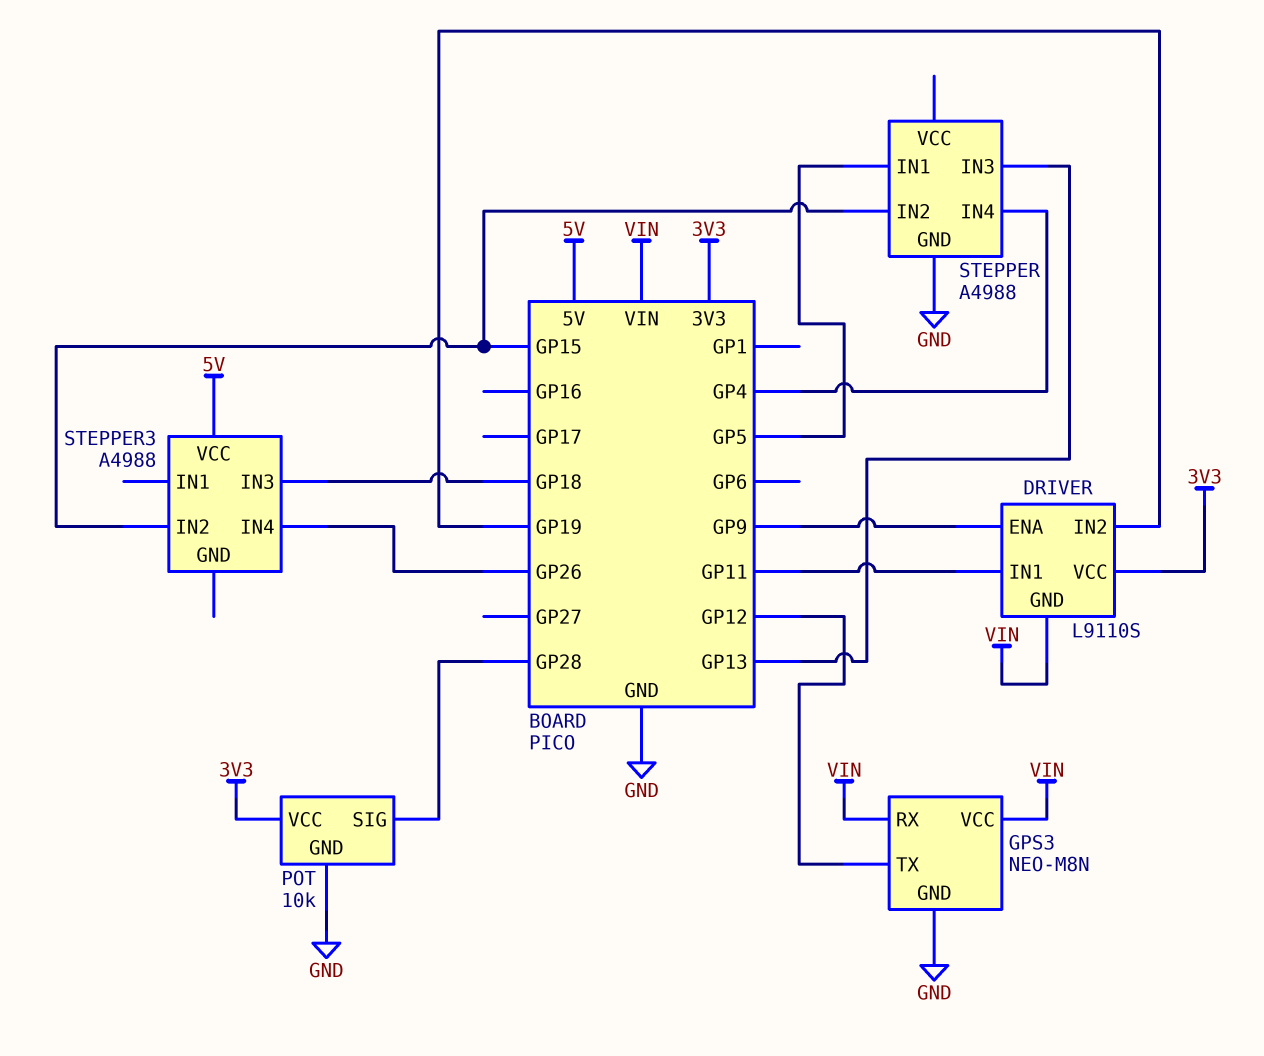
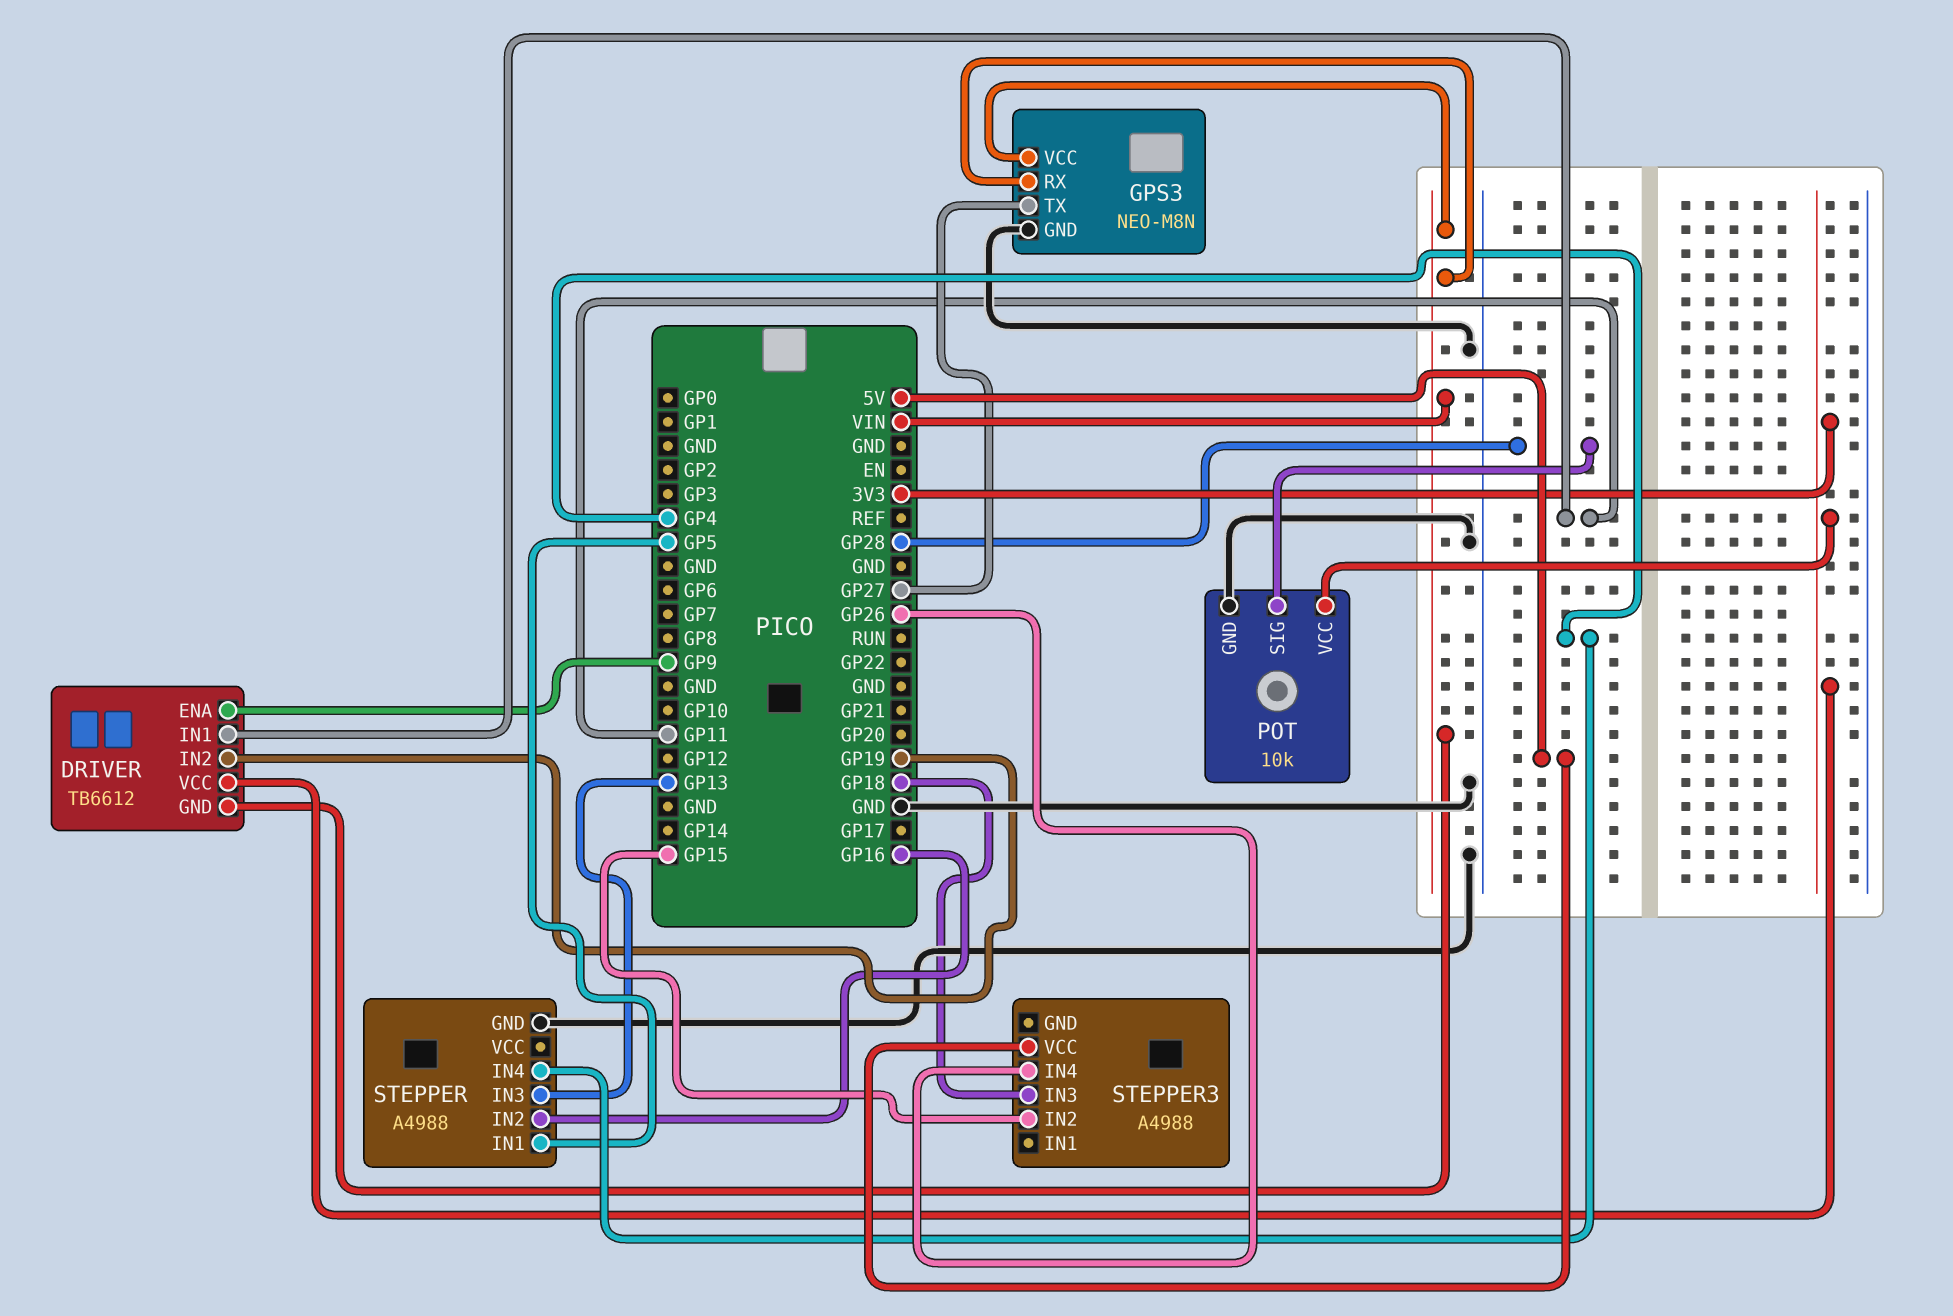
DRIVER: L9110S -> TB6612
GPS3 pin TX: GP12 -> GP27
STEPPER pin IN2: GP15 -> GP16

